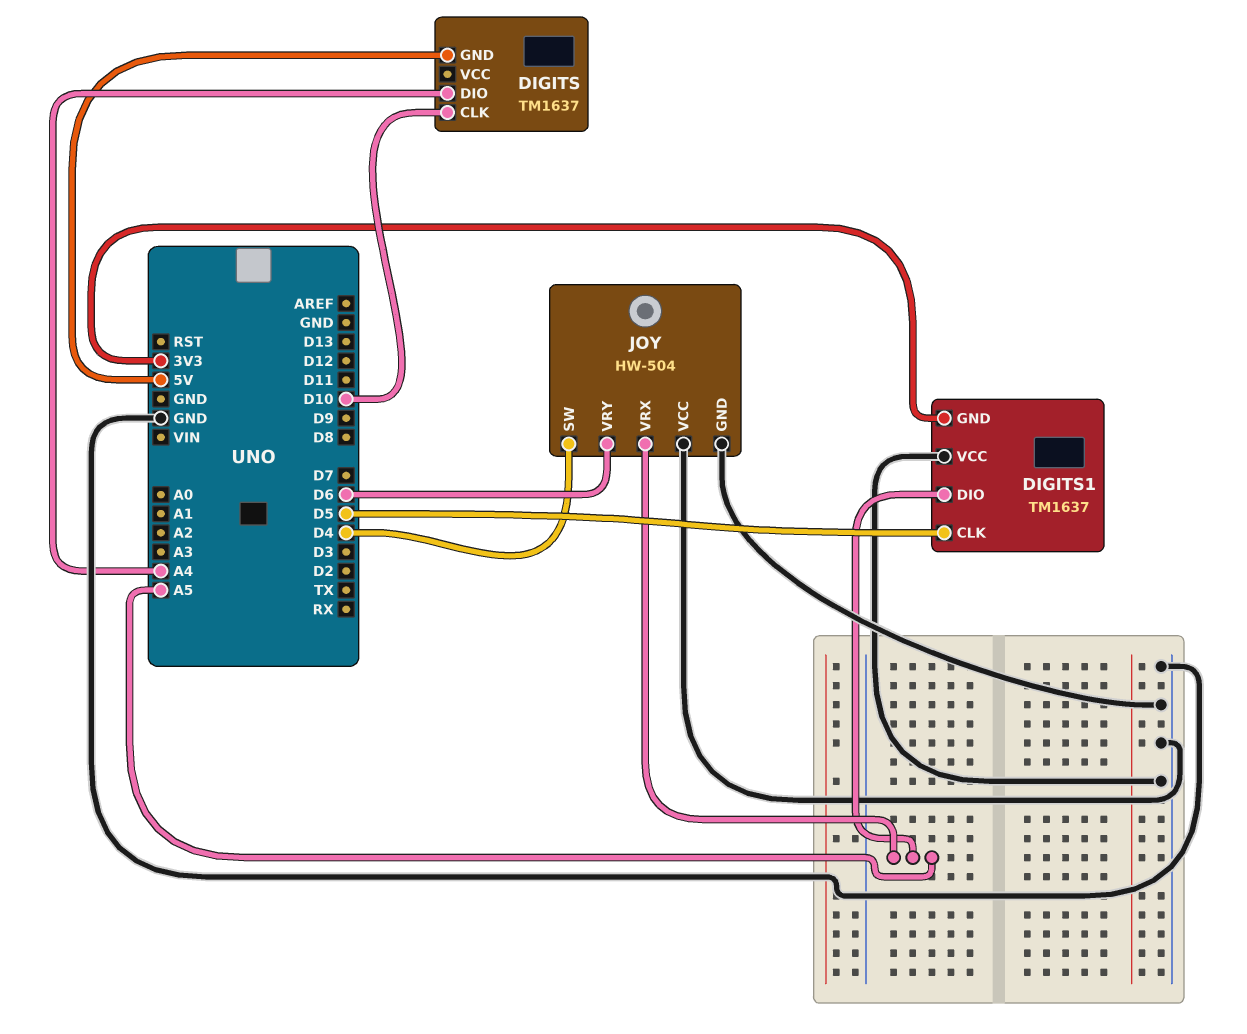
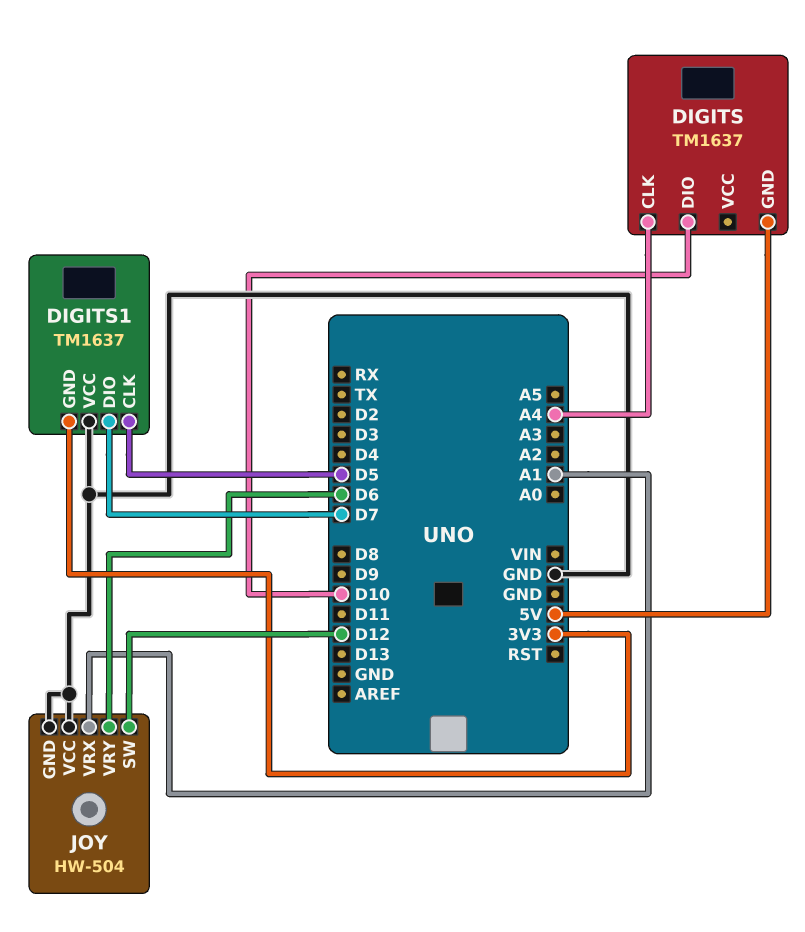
DIGITS pin CLK: D10 -> A4
DIGITS pin DIO: A4 -> D10
DIGITS1 pin DIO: A5 -> D7
JOY pin SW: D4 -> D12
JOY pin VRX: A5 -> A1

